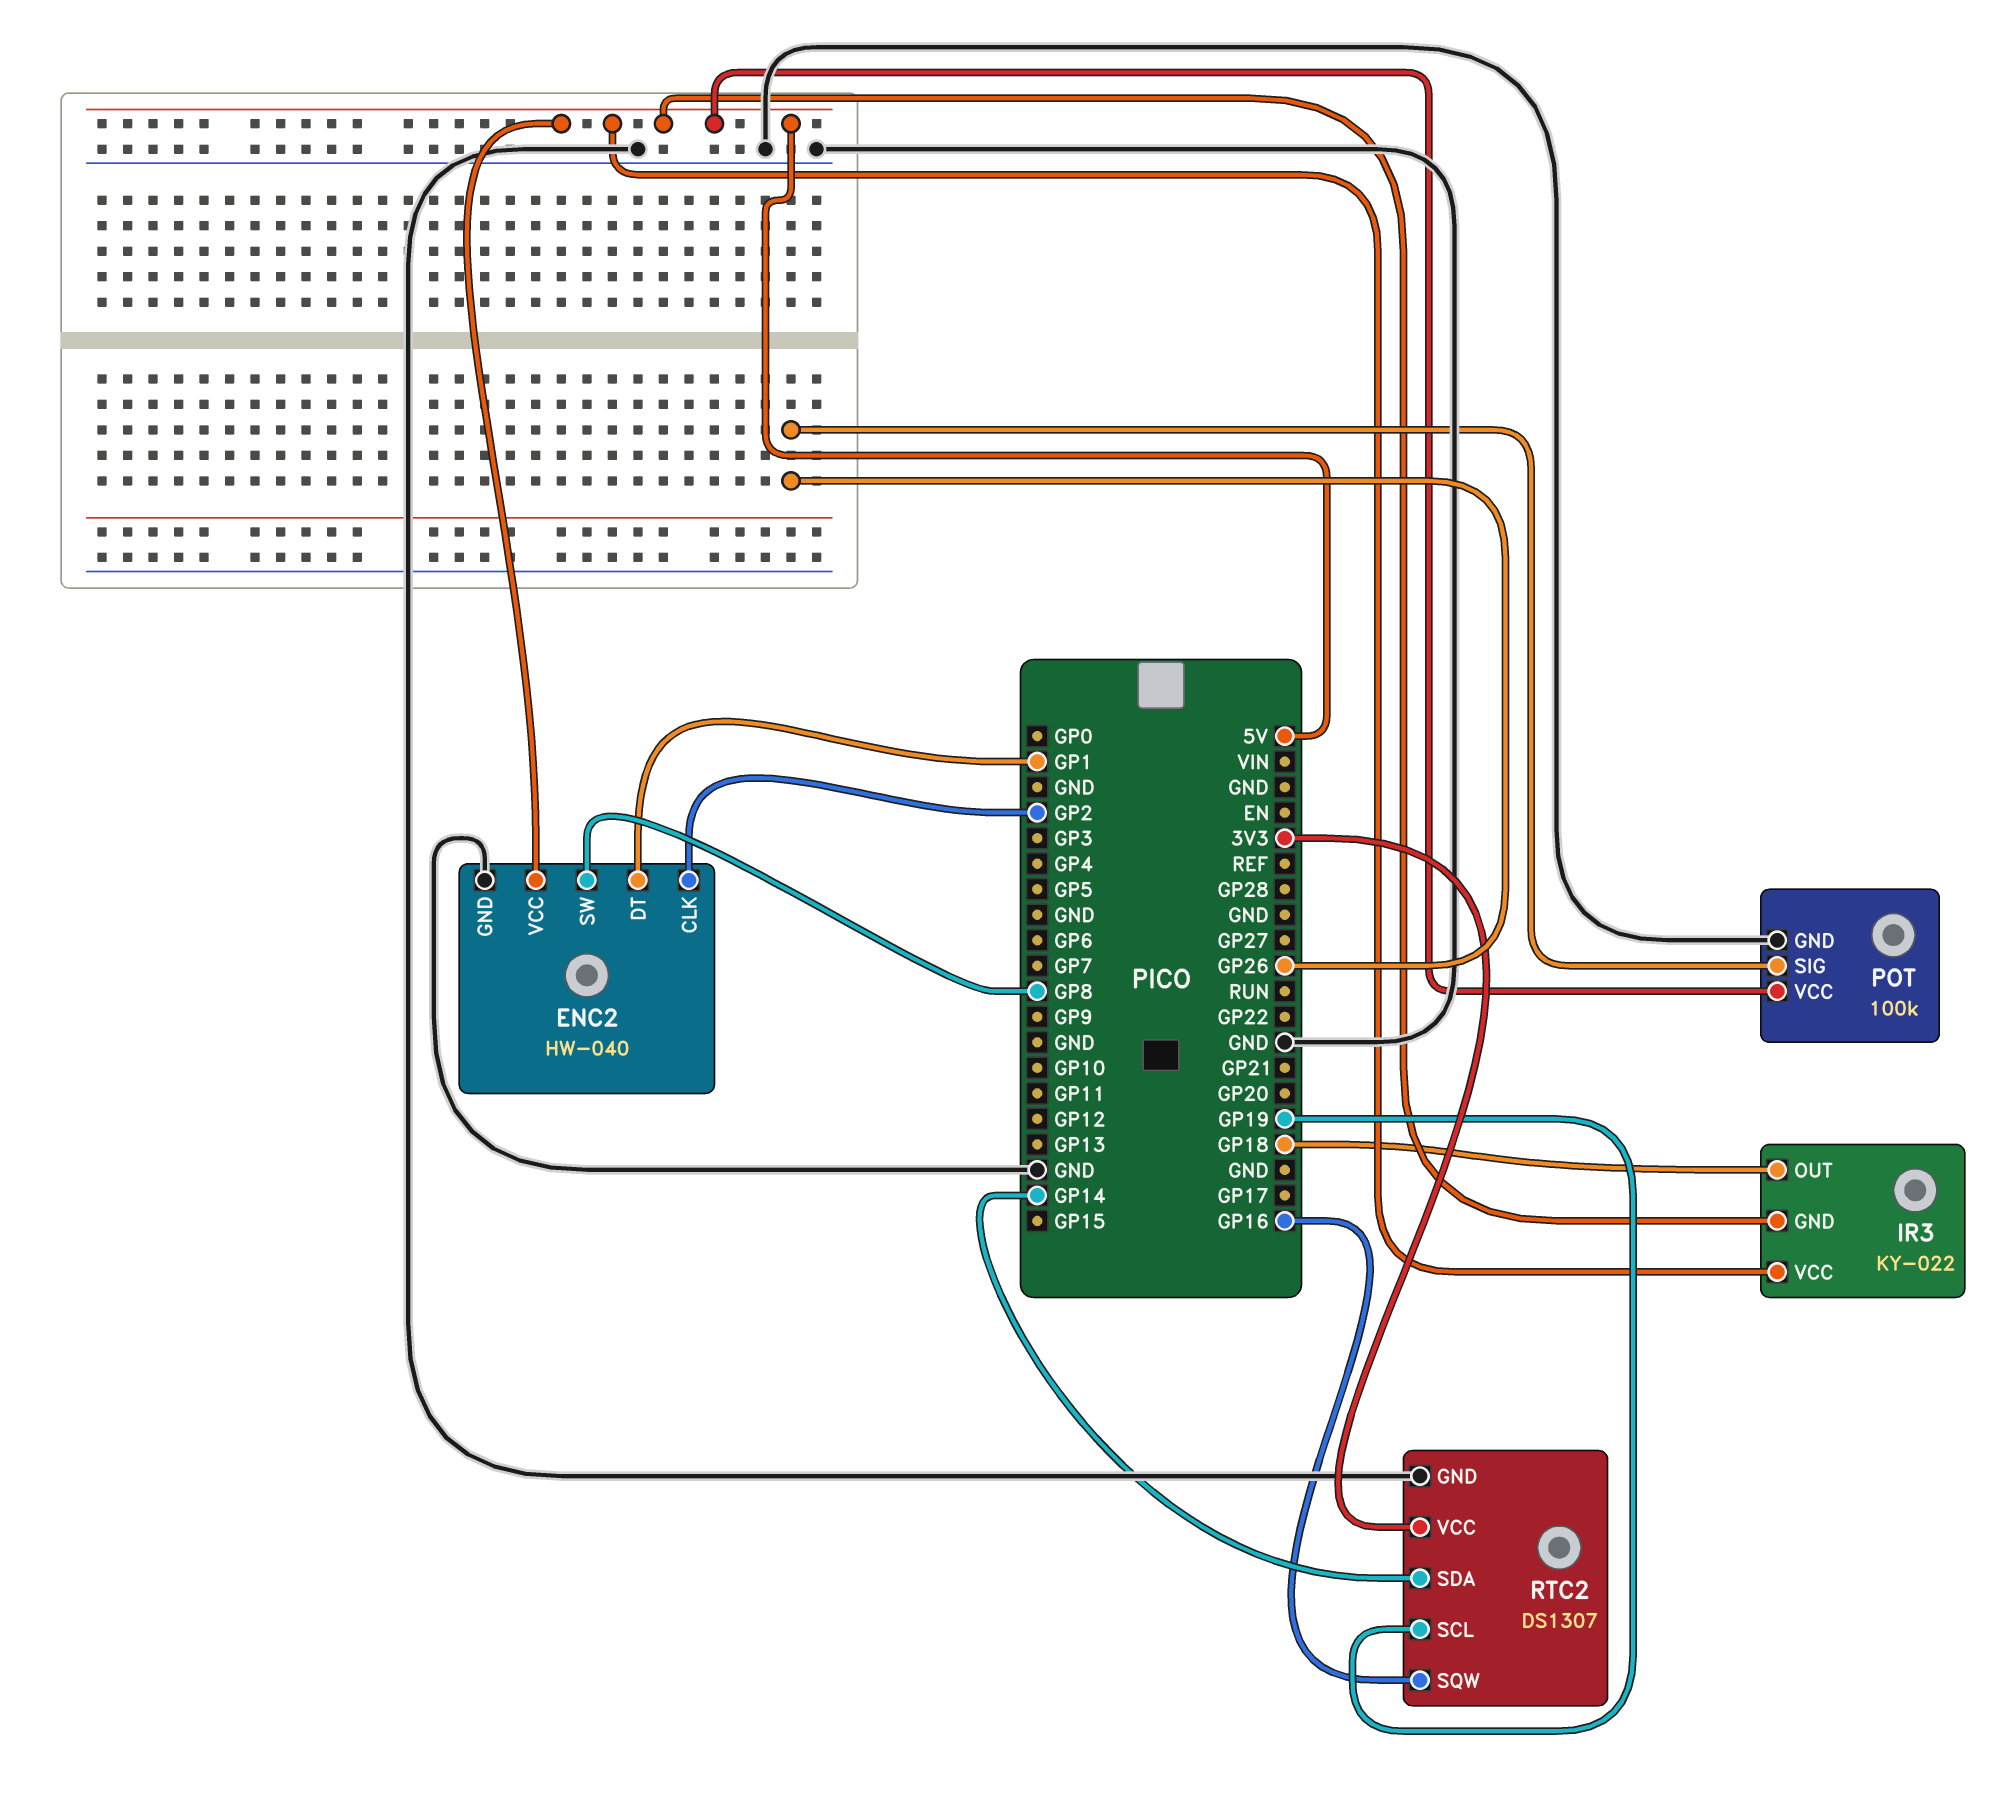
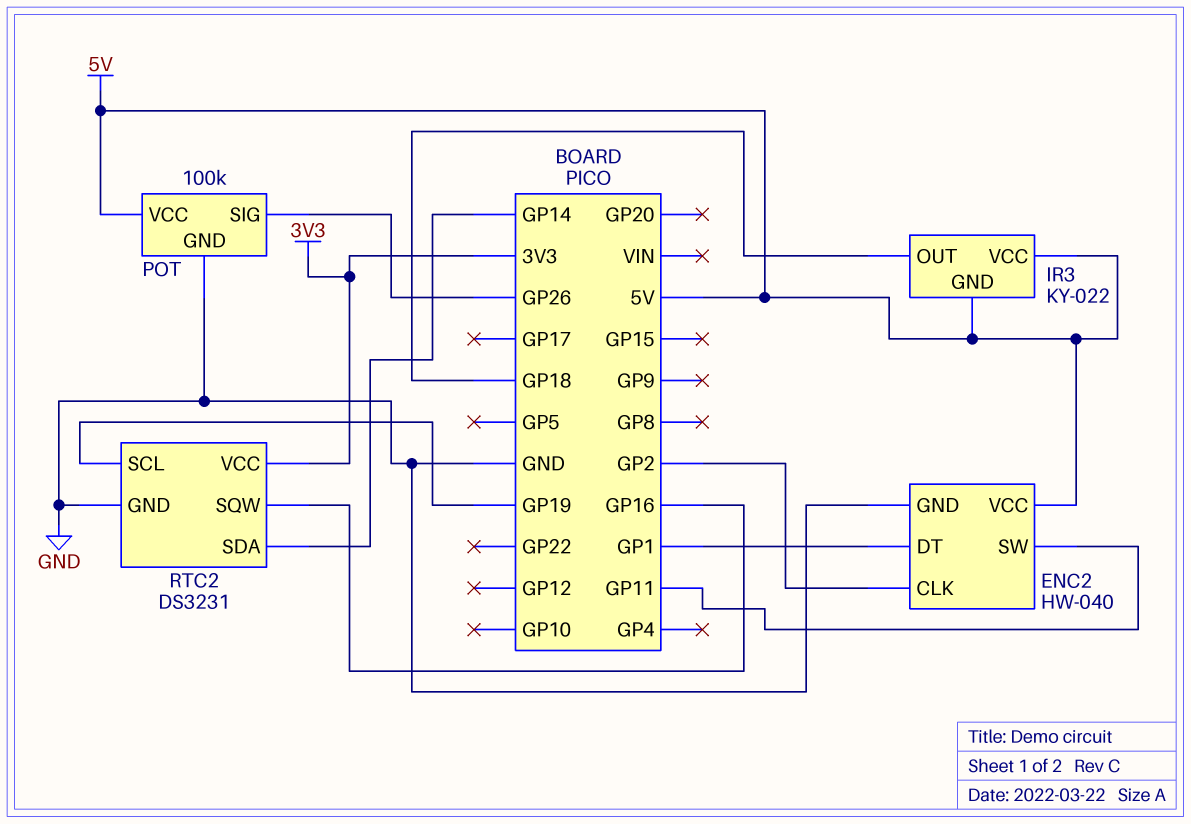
ENC2 pin SW: GP8 -> GP11
RTC2: DS1307 -> DS3231

